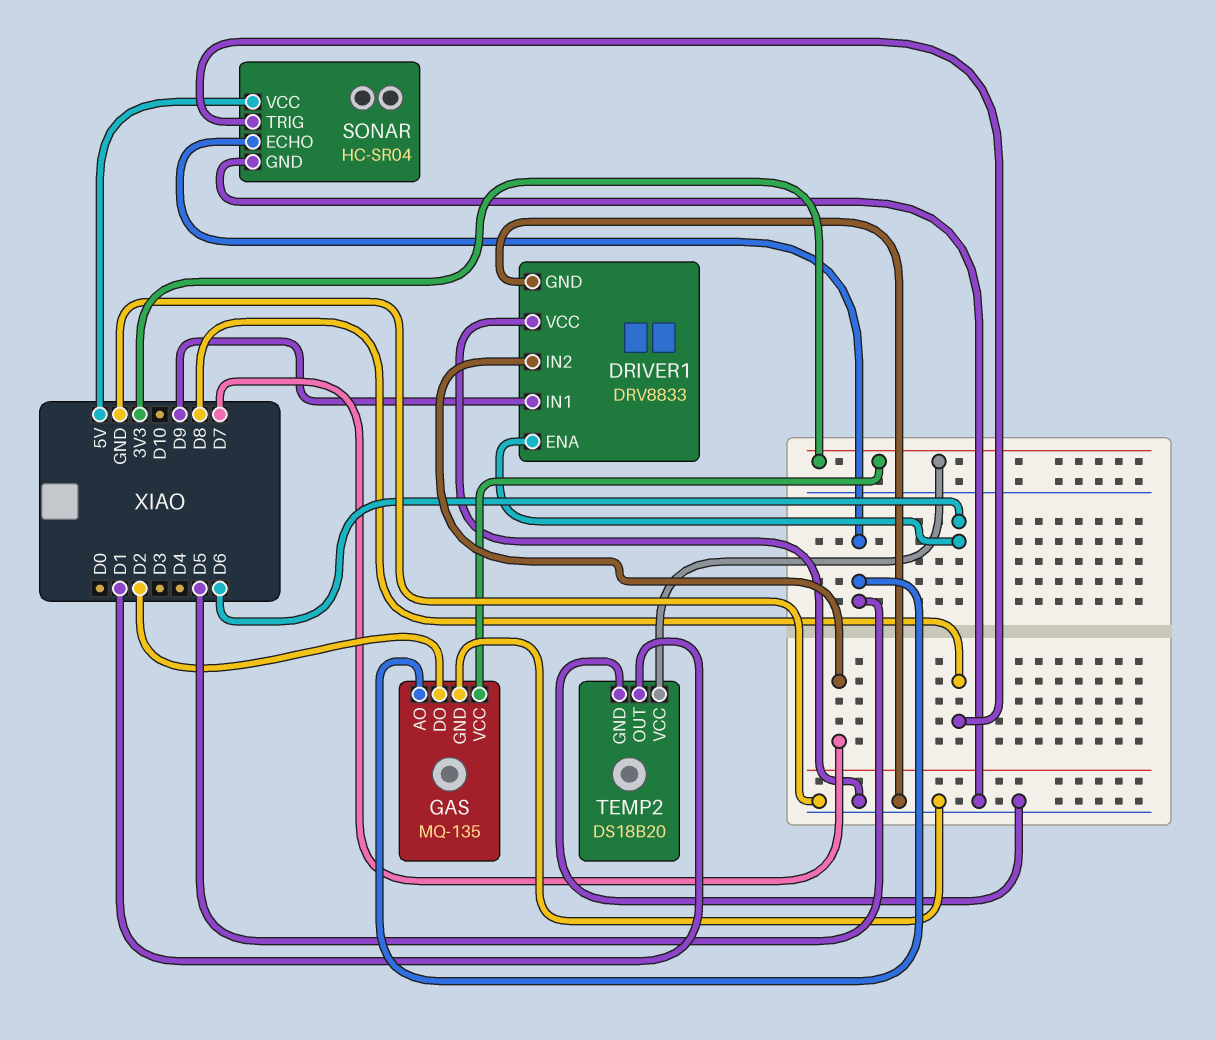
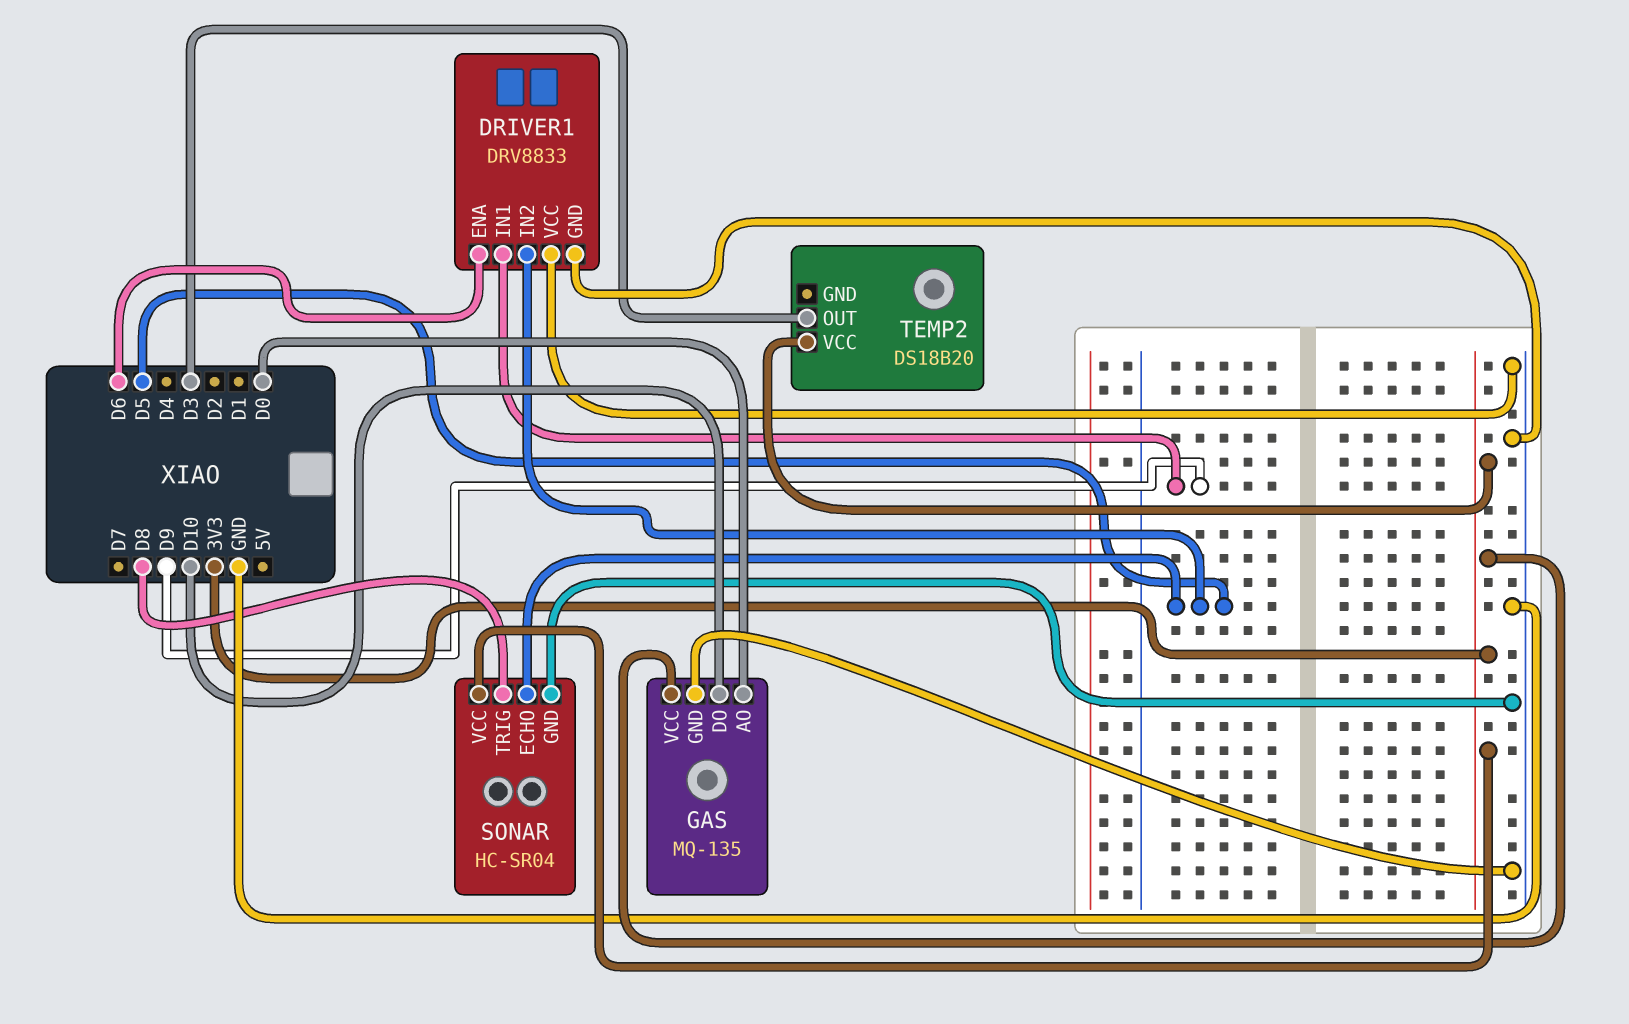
DRIVER1 pin IN2: D7 -> D5
GAS pin AO: D5 -> D0
GAS pin DO: D2 -> D10
SONAR pin VCC: 5V -> 3V3
TEMP2 pin GND: GND -> none
TEMP2 pin OUT: D1 -> D3

